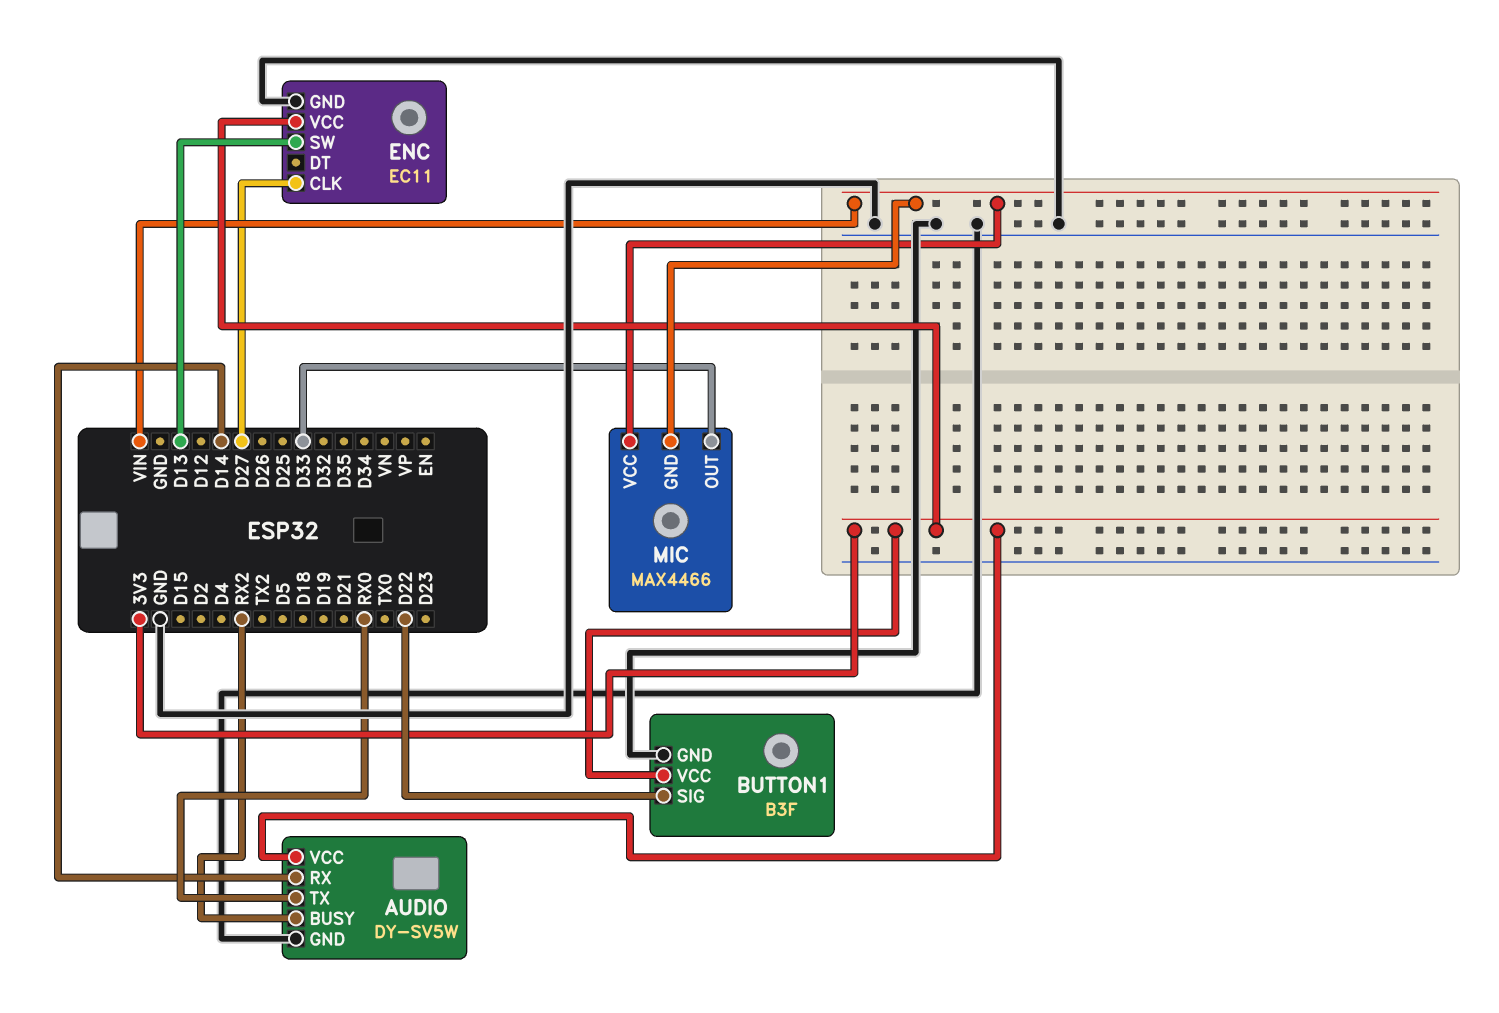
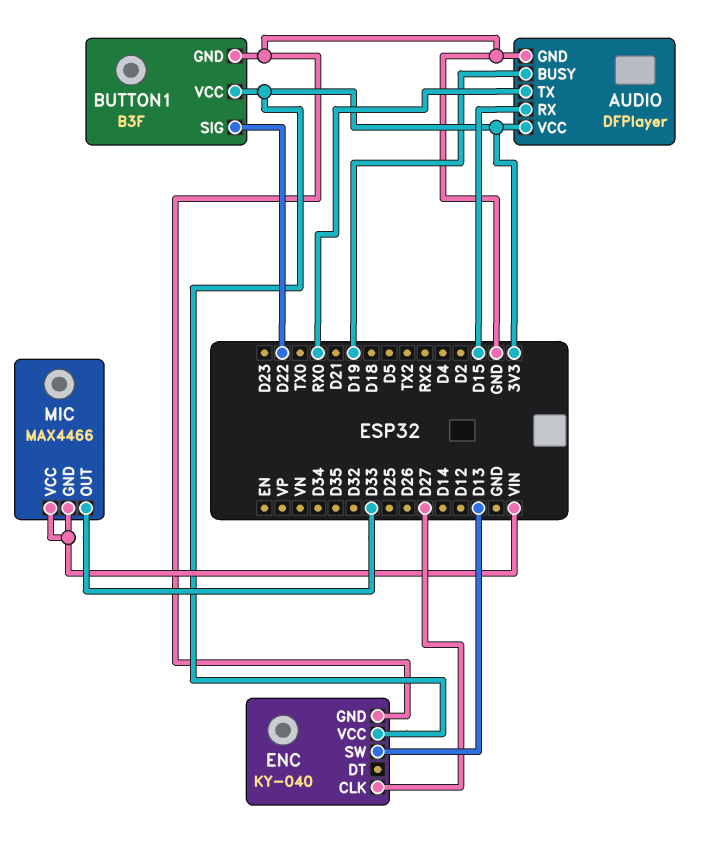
AUDIO: DY-SV5W -> DFPlayer
AUDIO pin BUSY: RX2 -> D19
AUDIO pin RX: D14 -> D15
ENC: EC11 -> KY-040

